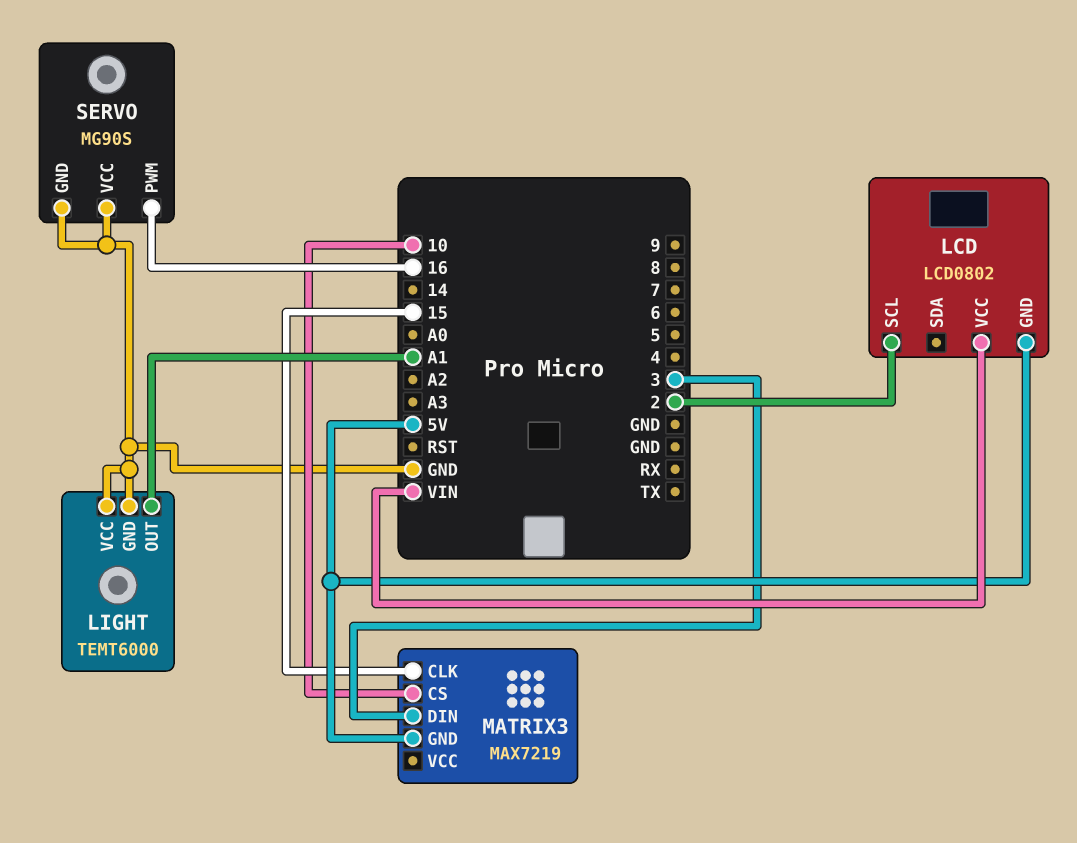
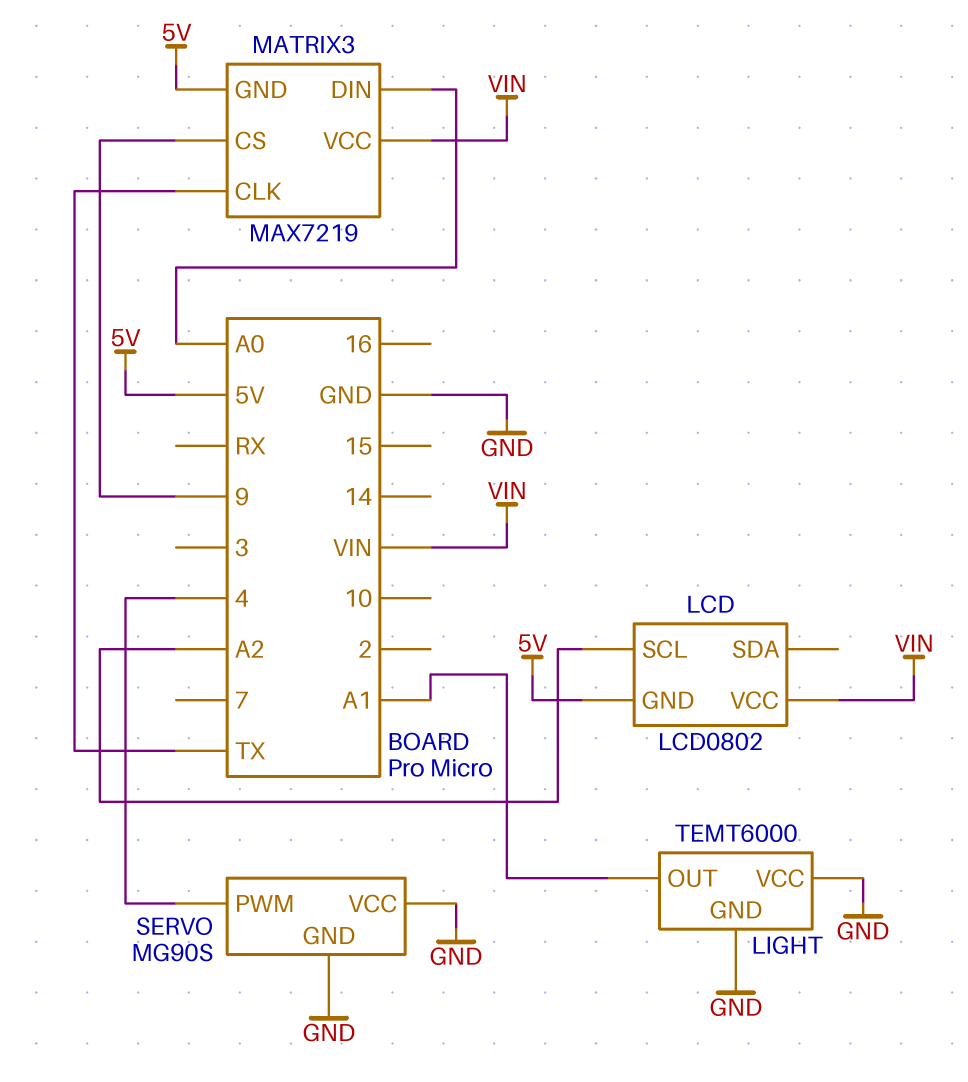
LCD pin SCL: 2 -> A2
MATRIX3 pin CLK: 15 -> TX
MATRIX3 pin CS: 10 -> 9
MATRIX3 pin DIN: 3 -> A0
MATRIX3 pin VCC: none -> VIN
SERVO pin PWM: 16 -> 4

